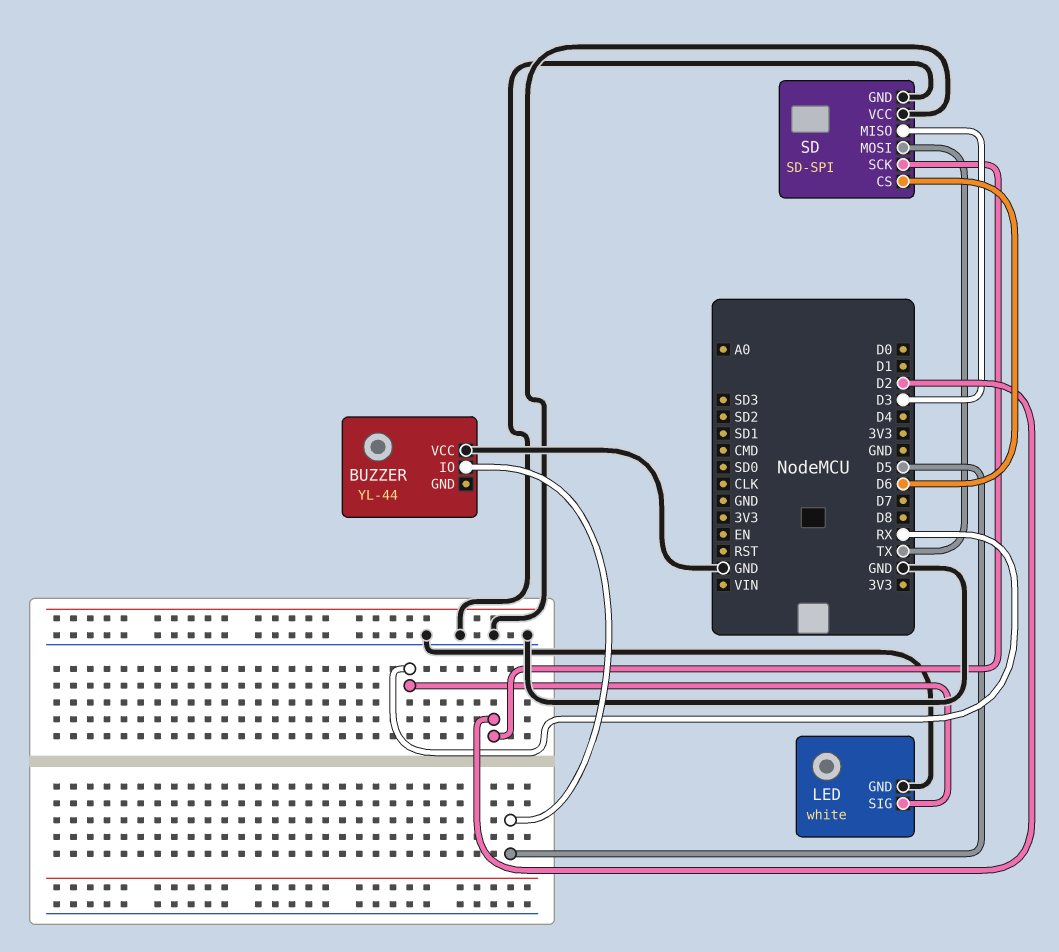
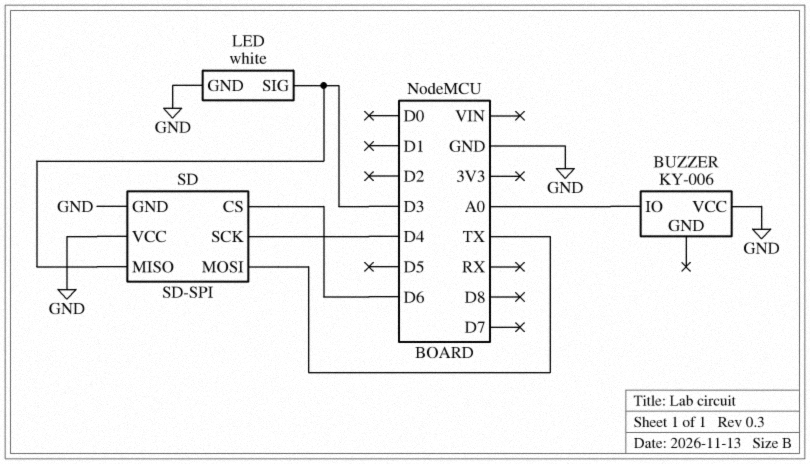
BUZZER: YL-44 -> KY-006
BUZZER pin IO: D5 -> A0
LED pin SIG: RX -> D3
SD pin SCK: D2 -> D4

